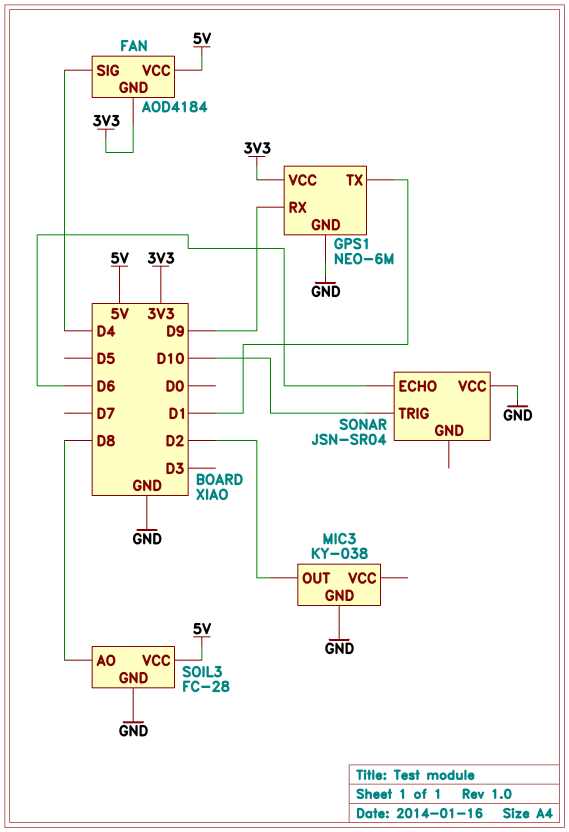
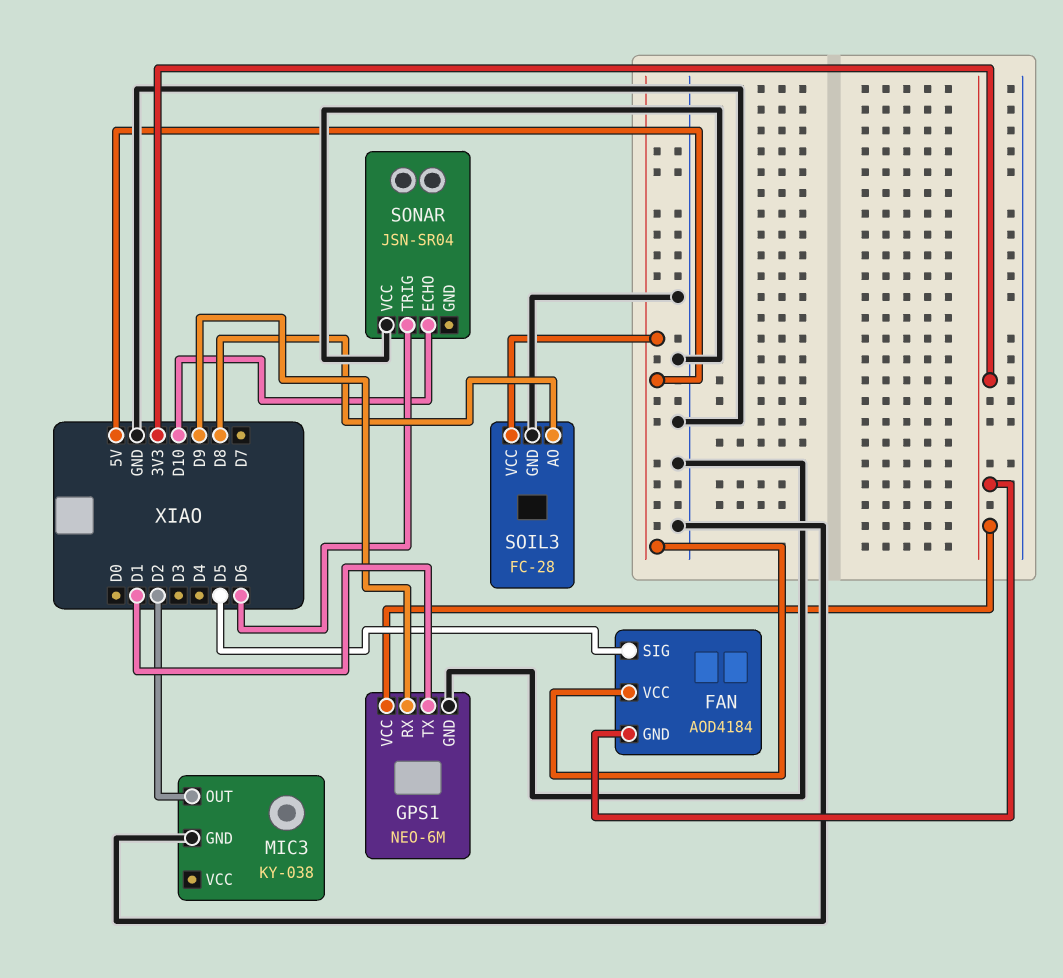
FAN pin SIG: D4 -> D5
SONAR pin ECHO: D6 -> D10
SONAR pin TRIG: D10 -> D6

